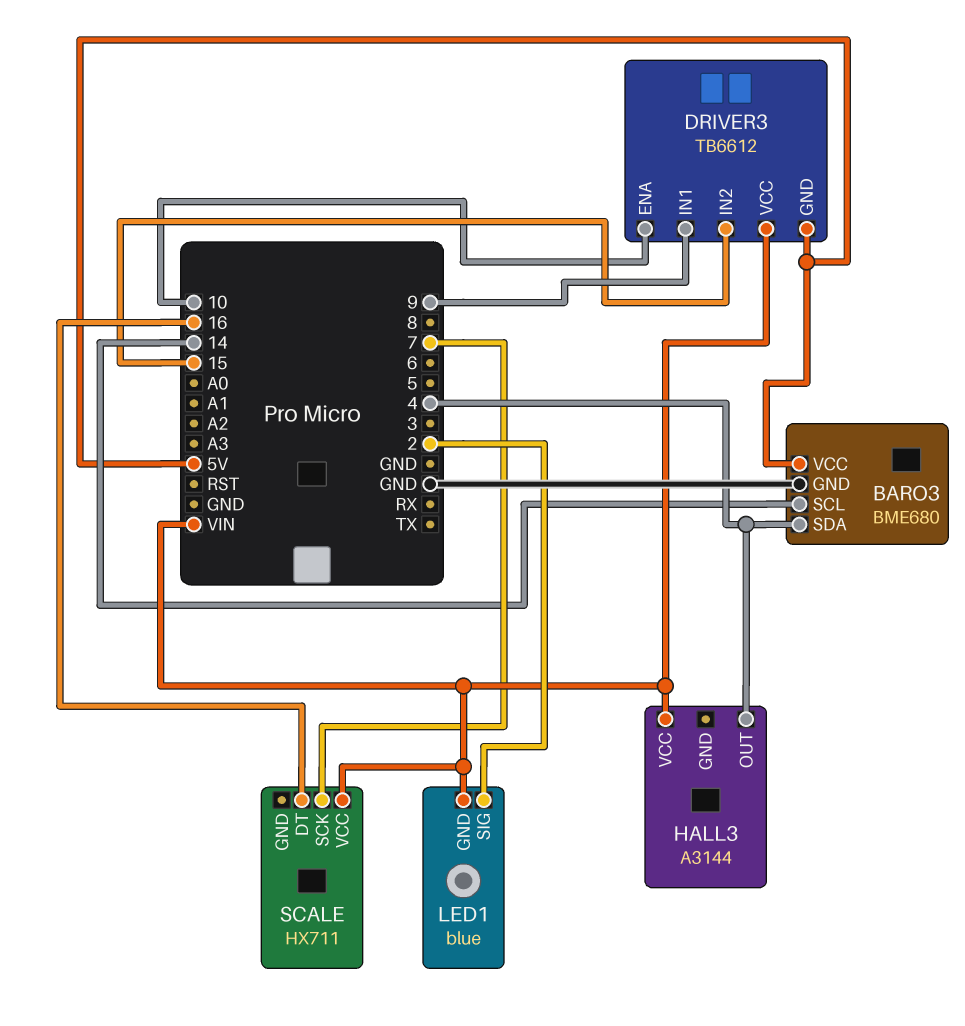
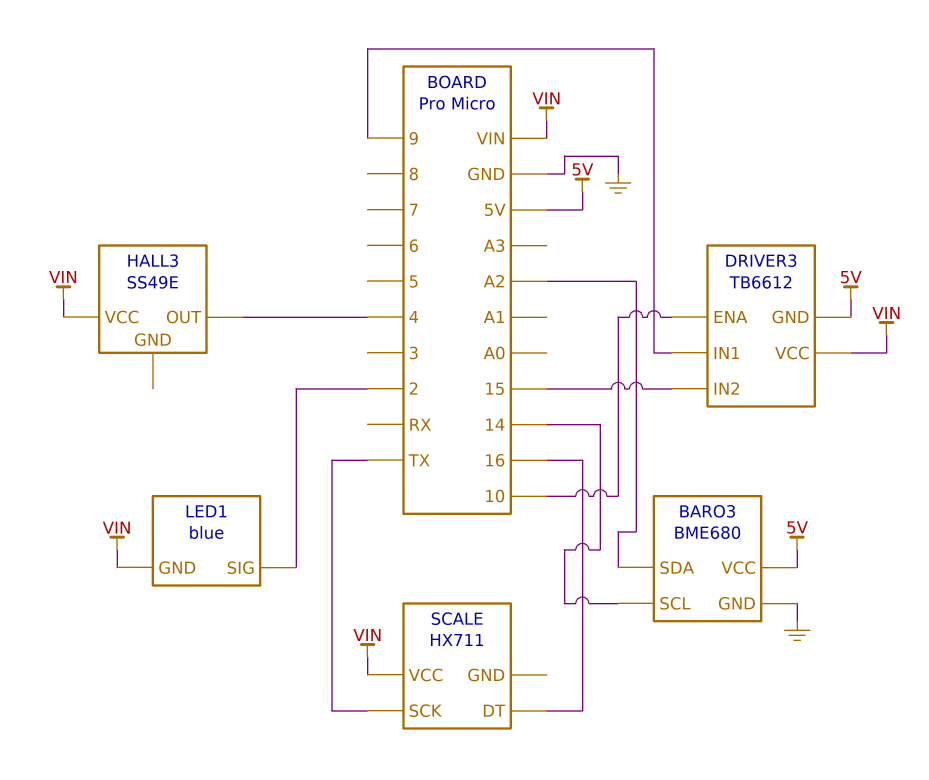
BARO3 pin SDA: 4 -> A2
HALL3: A3144 -> SS49E
SCALE pin SCK: 7 -> TX

